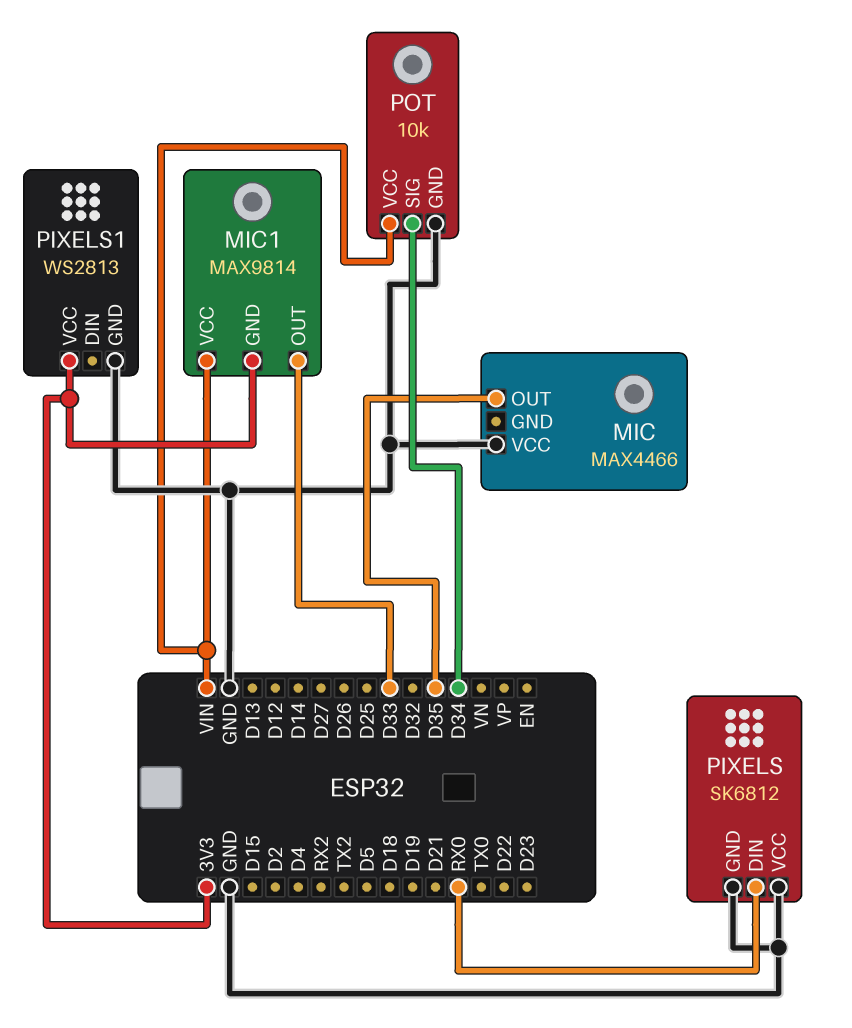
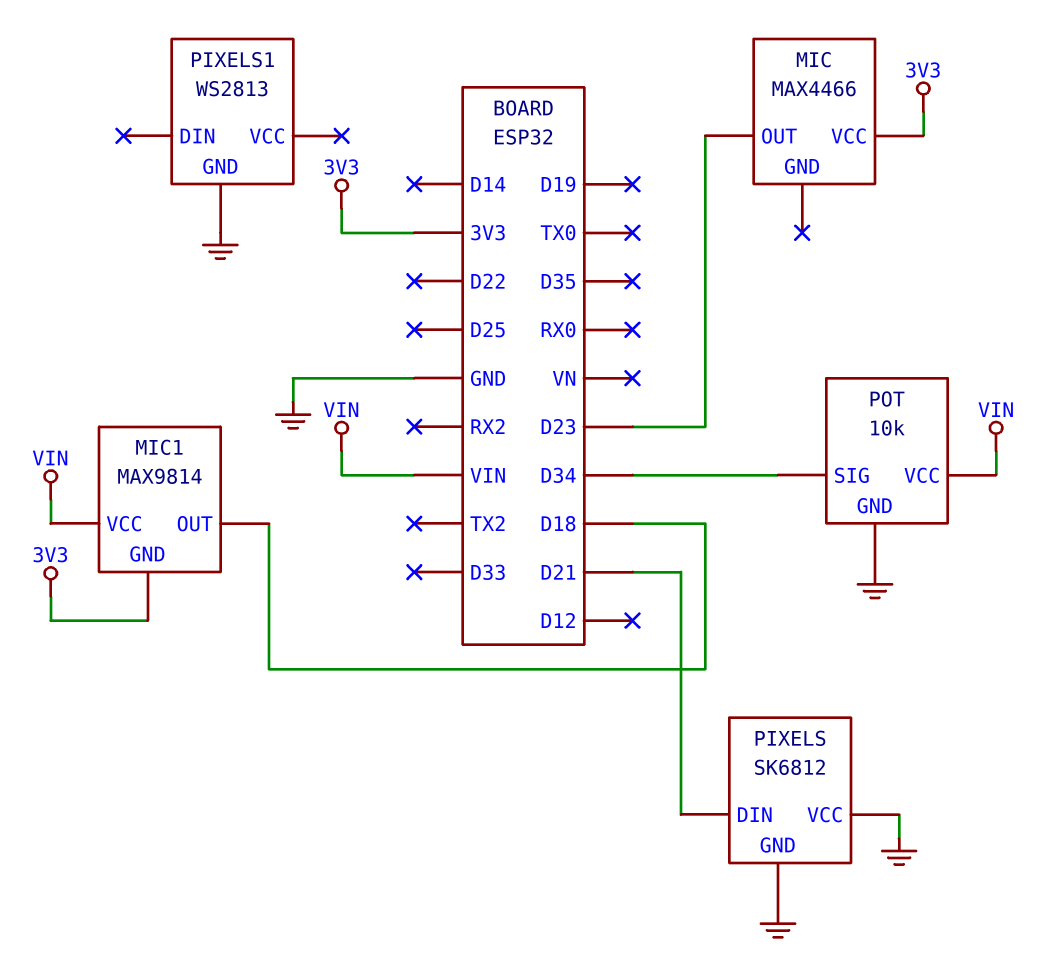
MIC pin OUT: D35 -> D23
MIC pin VCC: GND -> 3V3
MIC1 pin OUT: D33 -> D18
PIXELS pin DIN: RX0 -> D21
PIXELS1 pin VCC: 3V3 -> none

